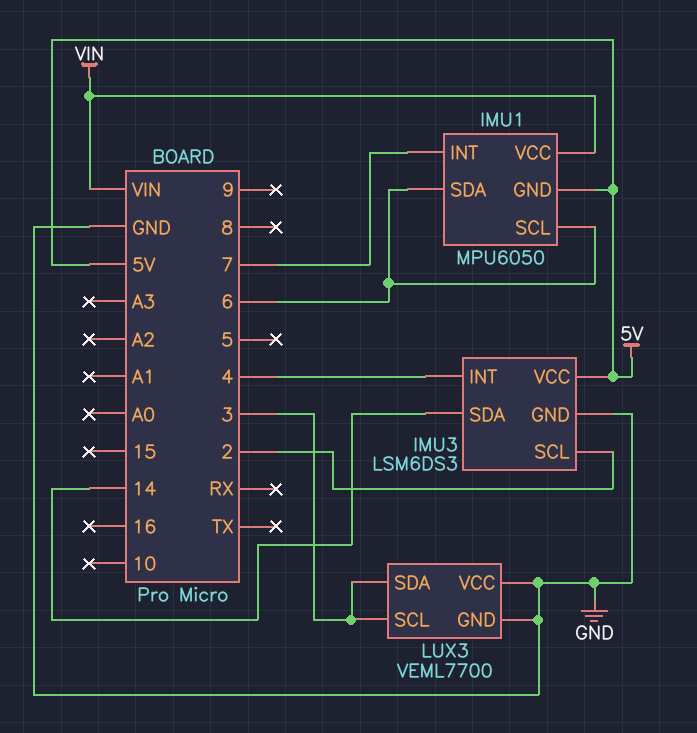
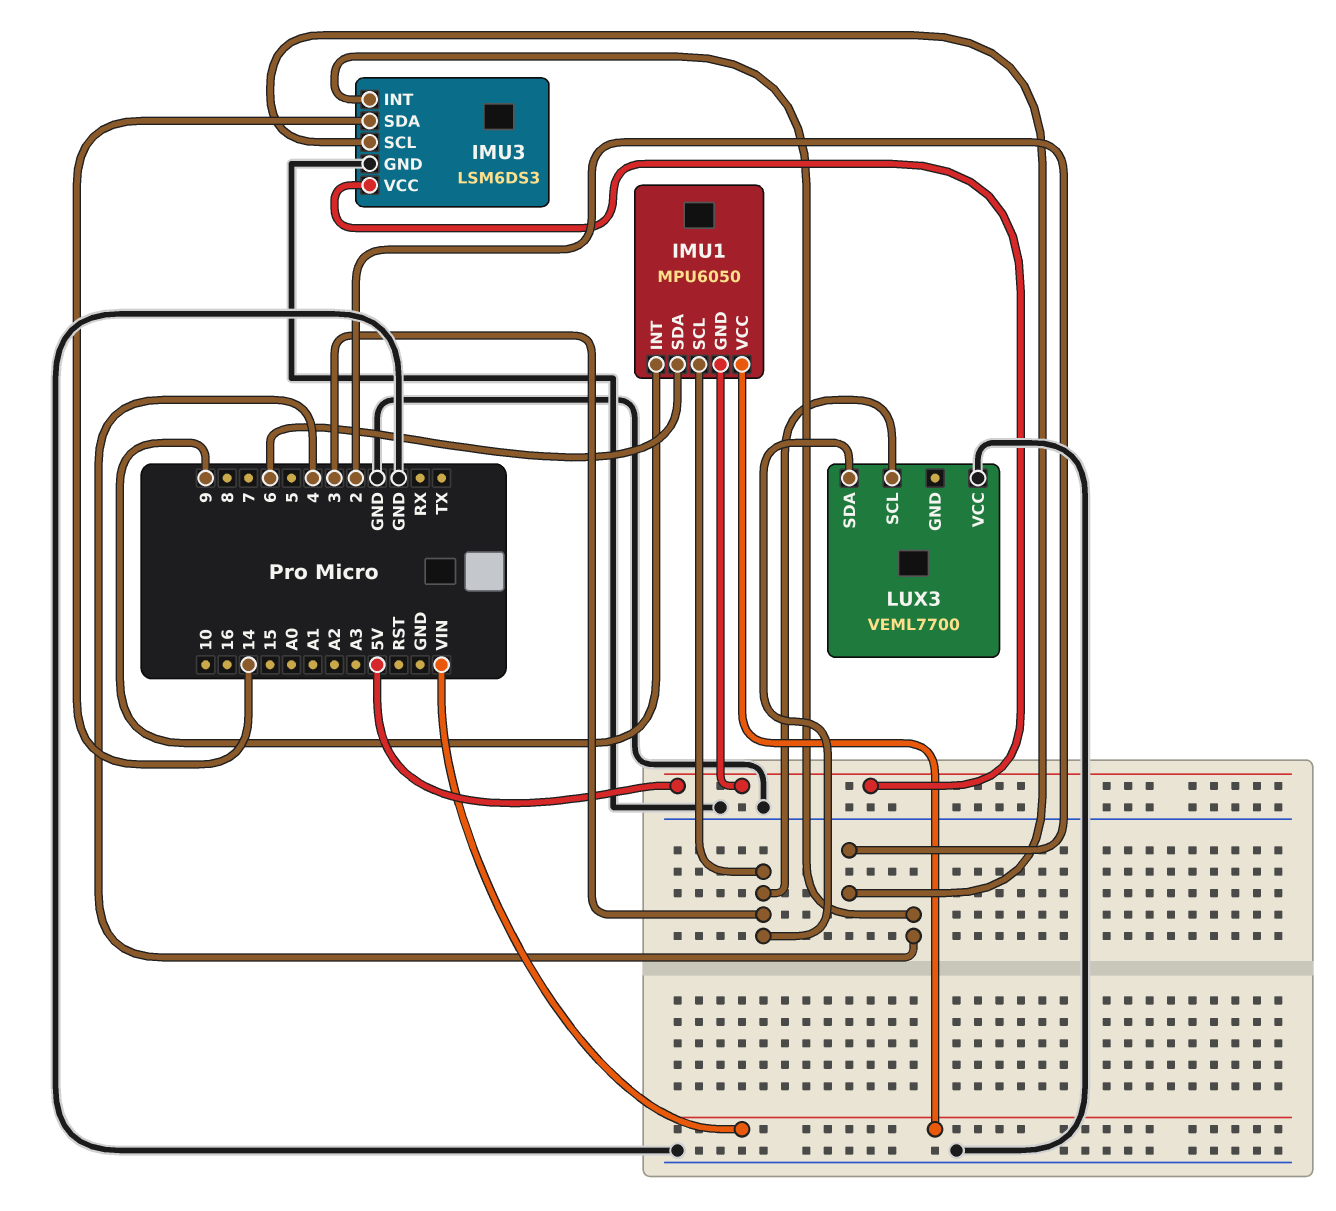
IMU1 pin INT: 7 -> 9
IMU1 pin SCL: 6 -> 3
LUX3 pin GND: GND -> none

